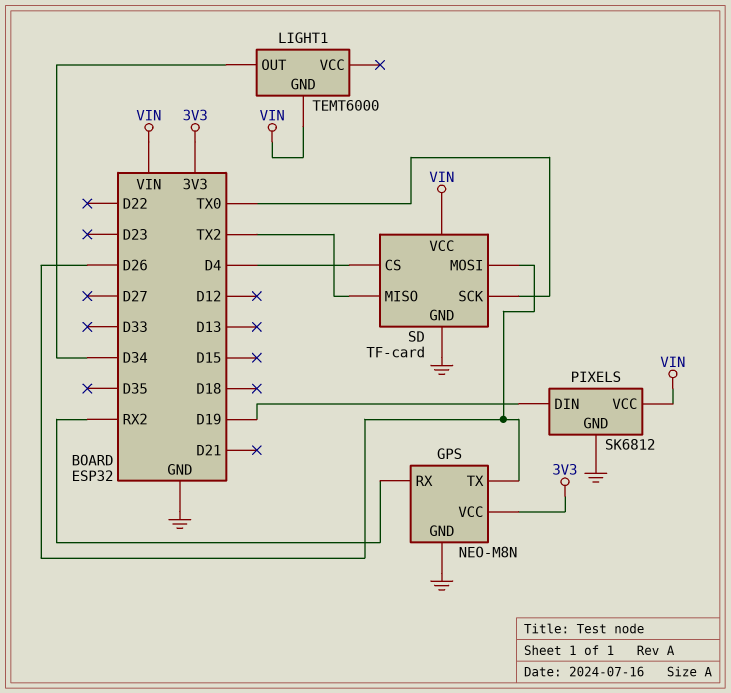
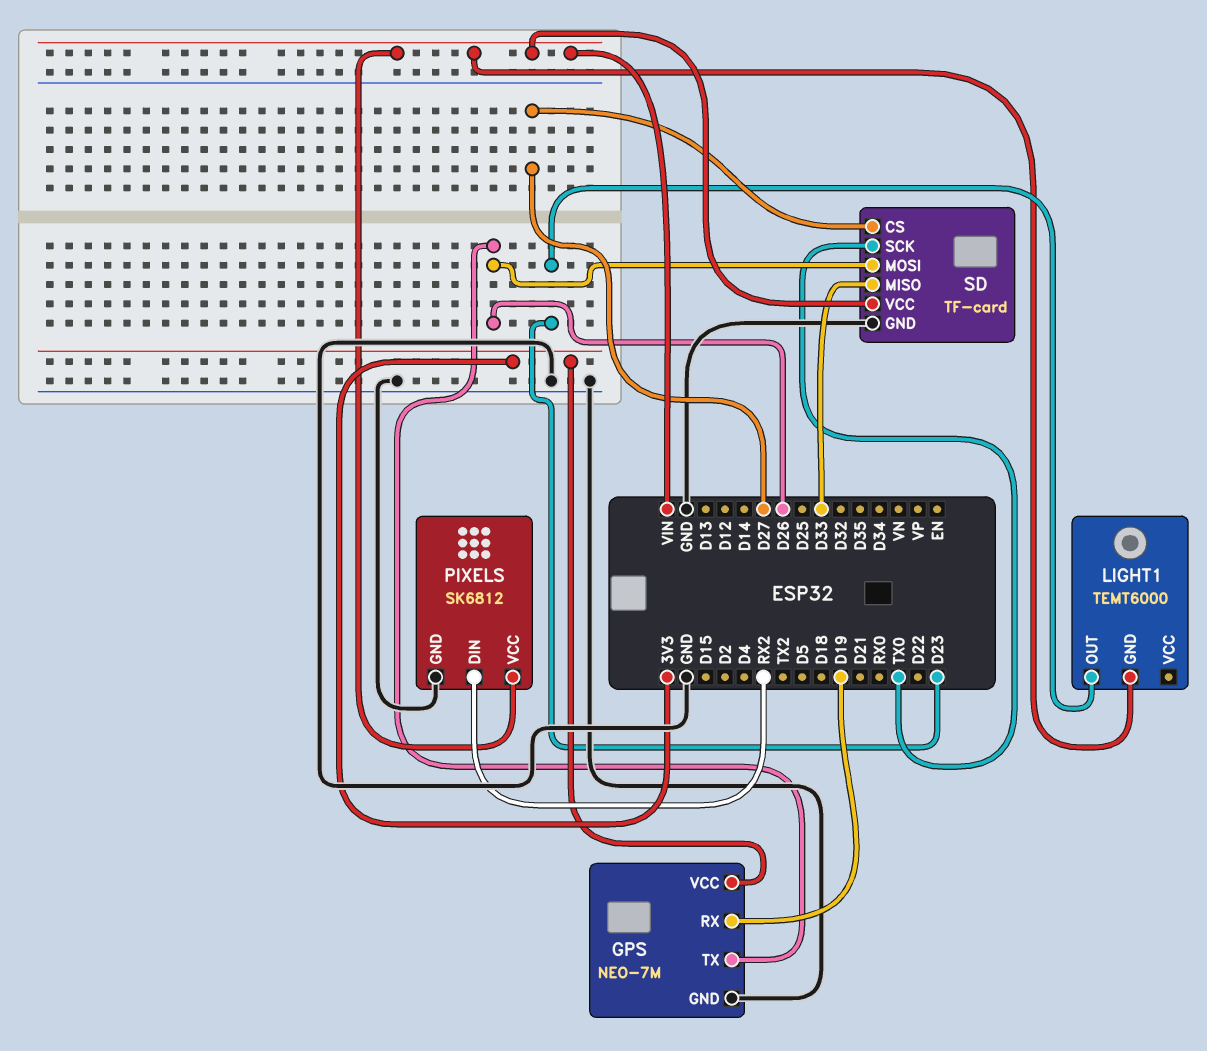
GPS: NEO-M8N -> NEO-7M
GPS pin RX: RX2 -> D19
LIGHT1 pin OUT: D34 -> D23
PIXELS pin DIN: D19 -> RX2
SD pin CS: D4 -> D27
SD pin MISO: TX2 -> D33

